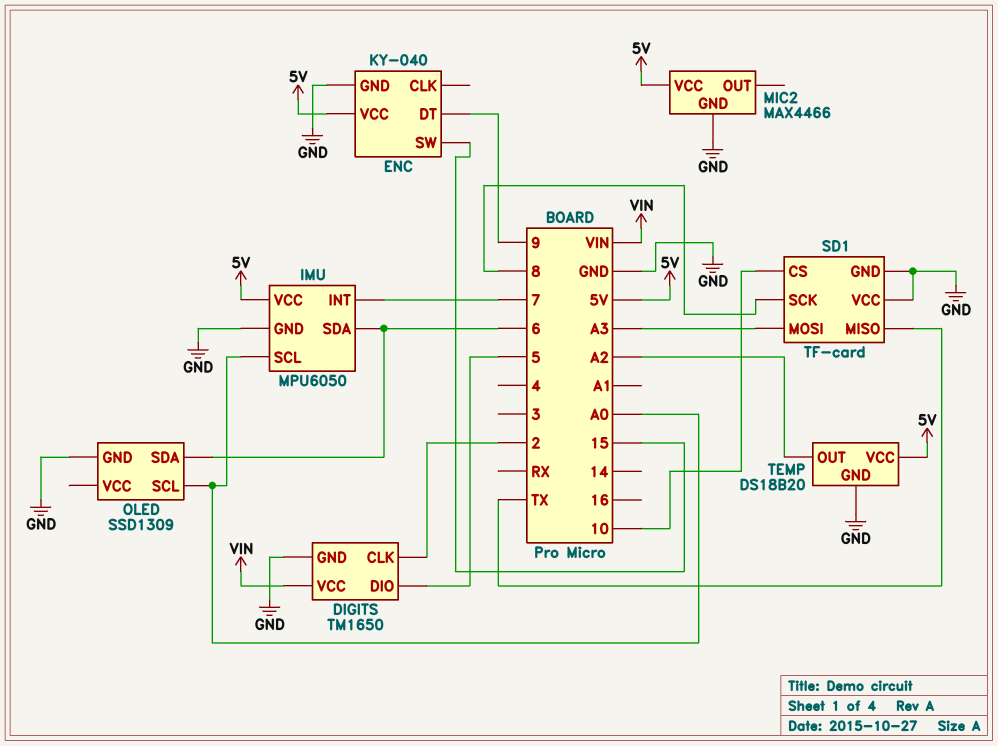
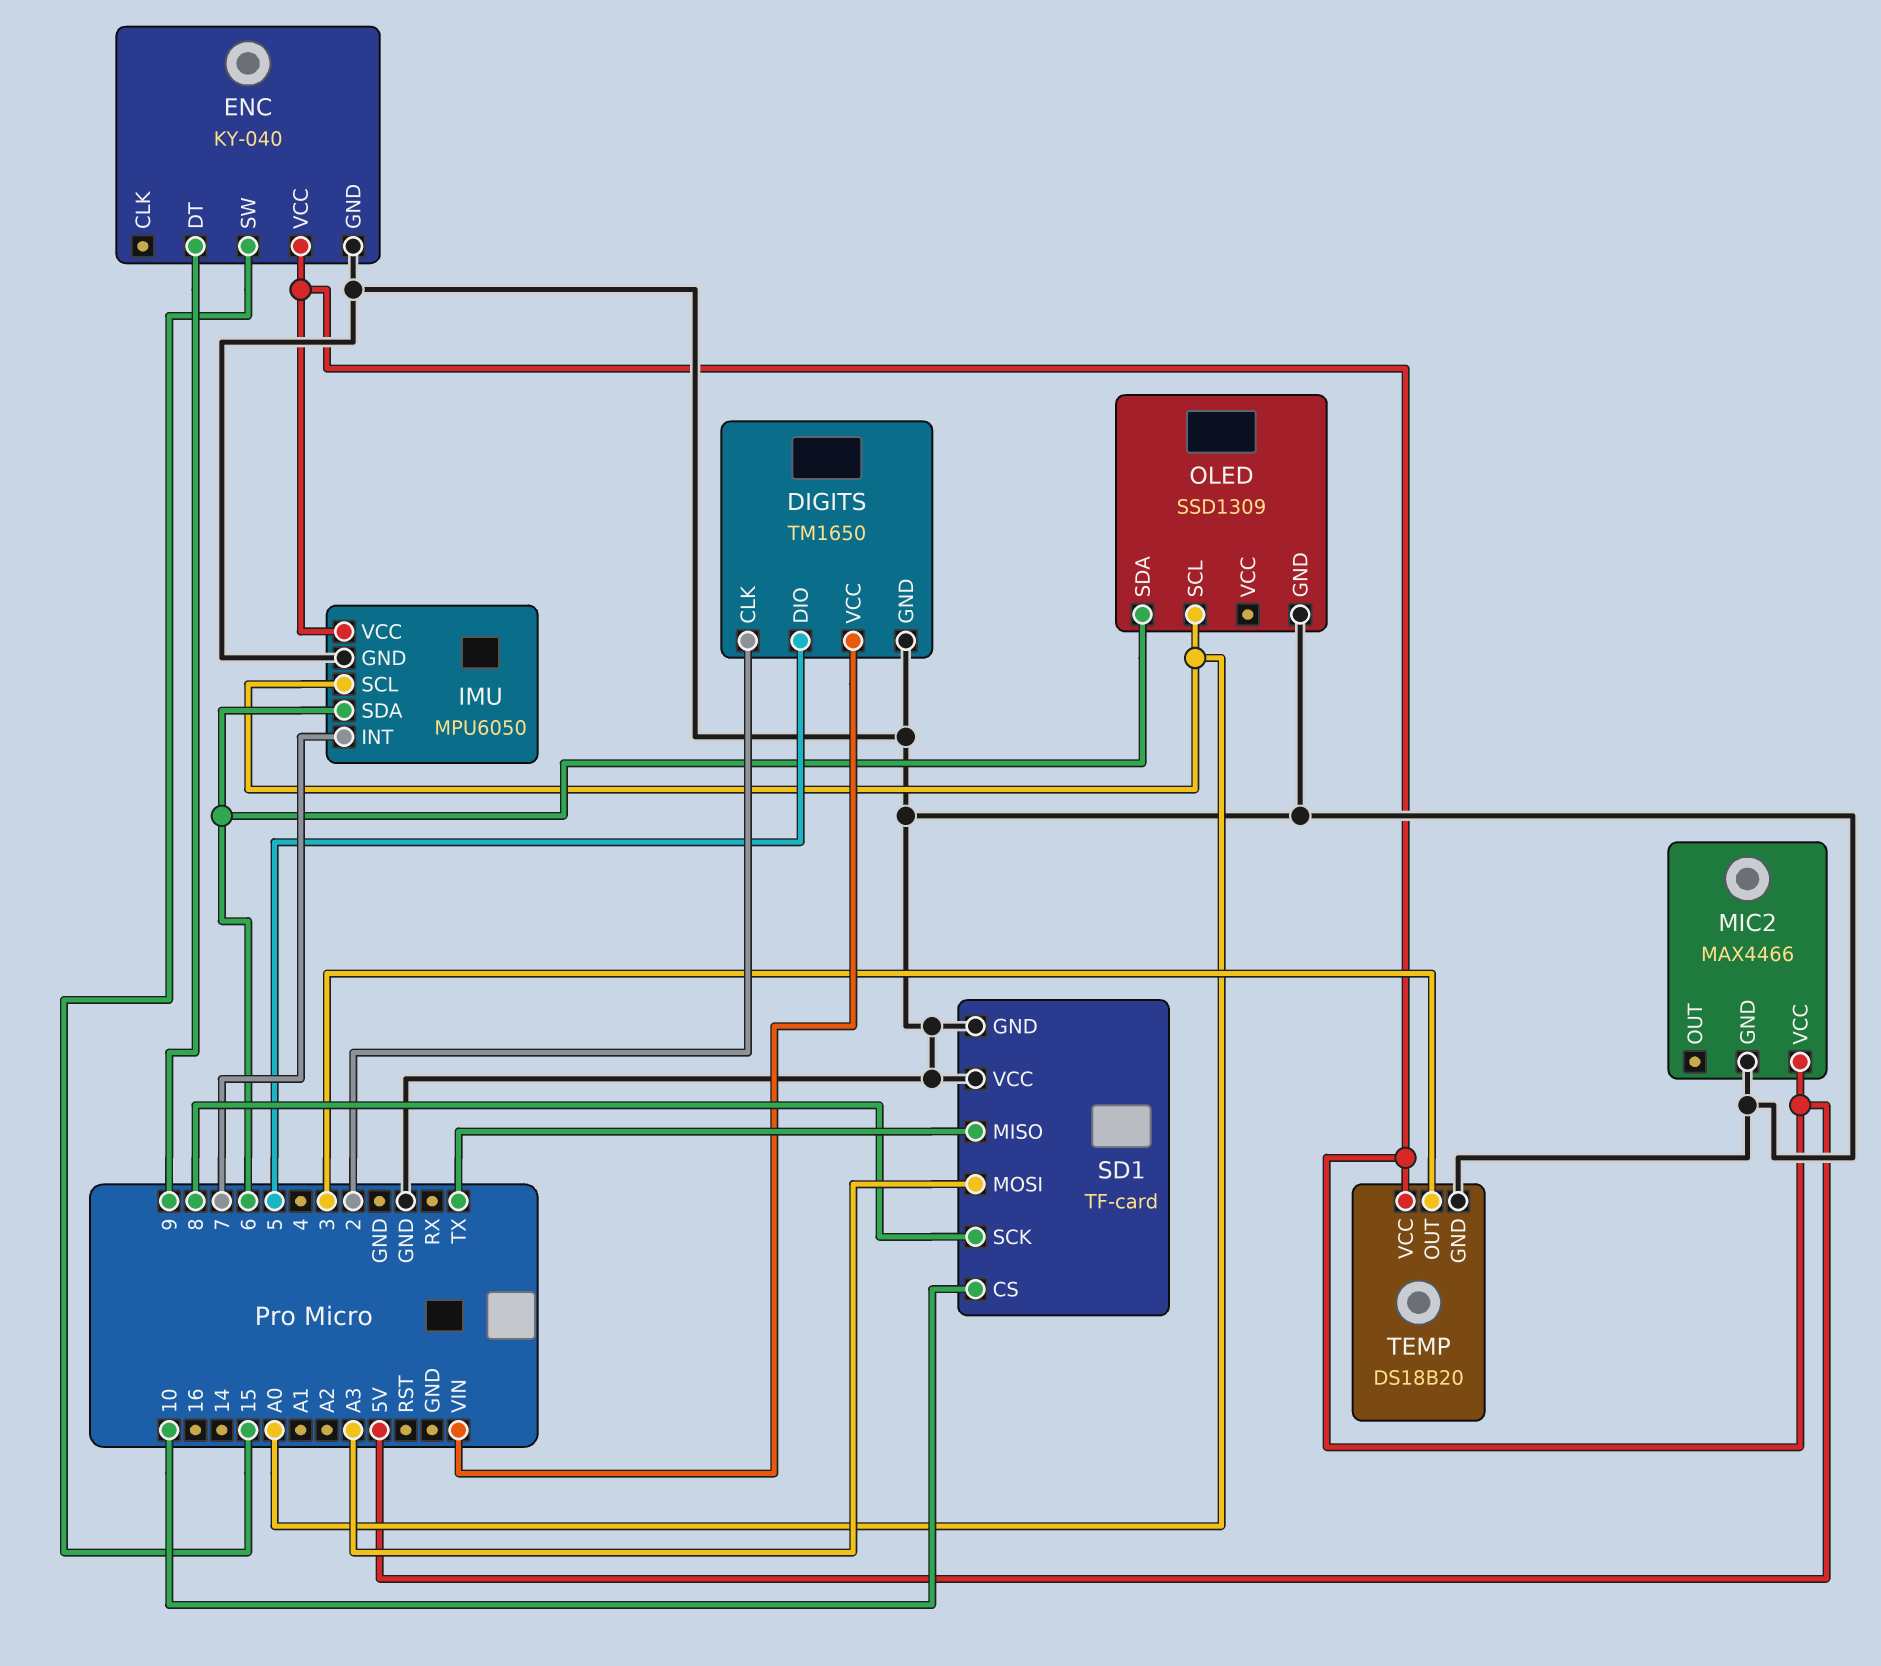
TEMP pin OUT: A2 -> 3

